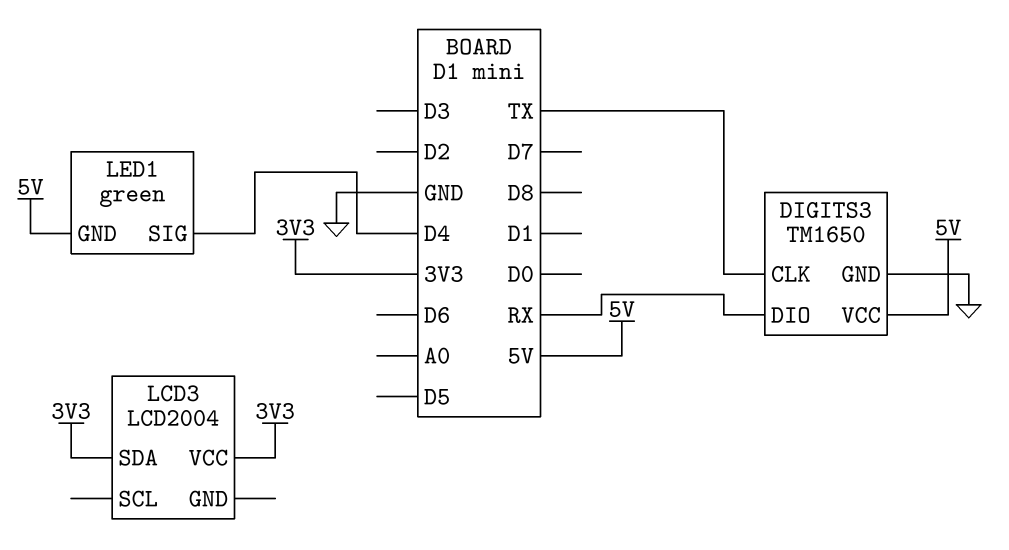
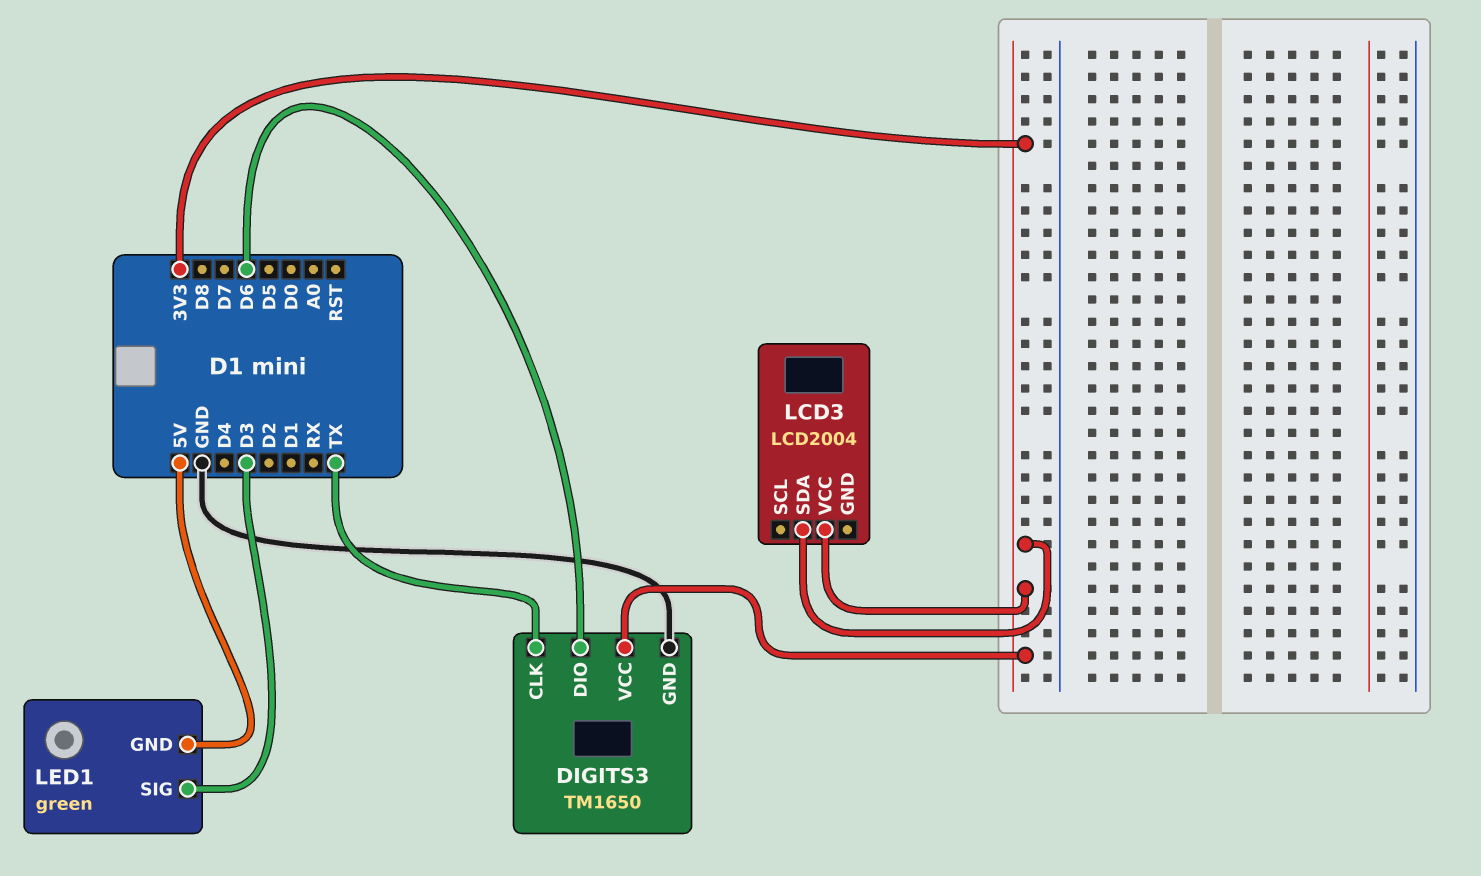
DIGITS3 pin DIO: RX -> D6
DIGITS3 pin VCC: 5V -> 3V3
LED1 pin SIG: D4 -> D3

